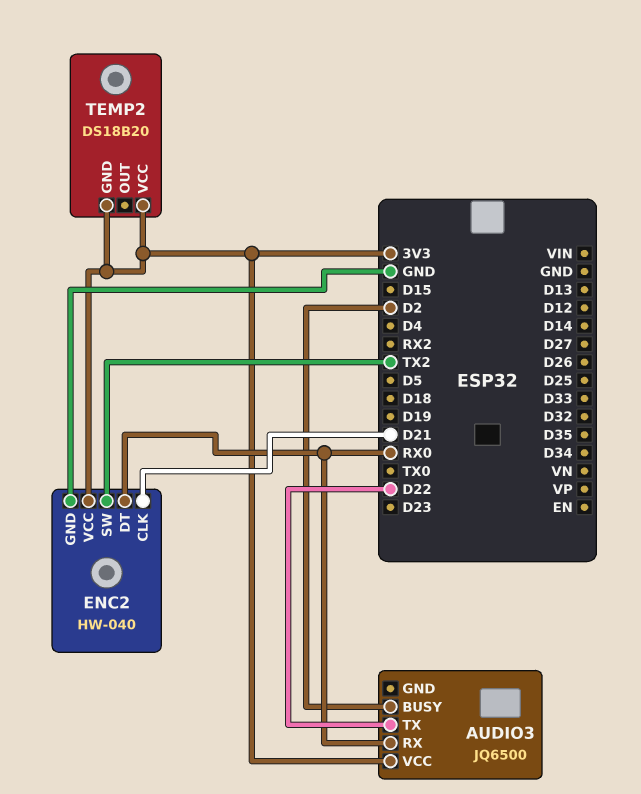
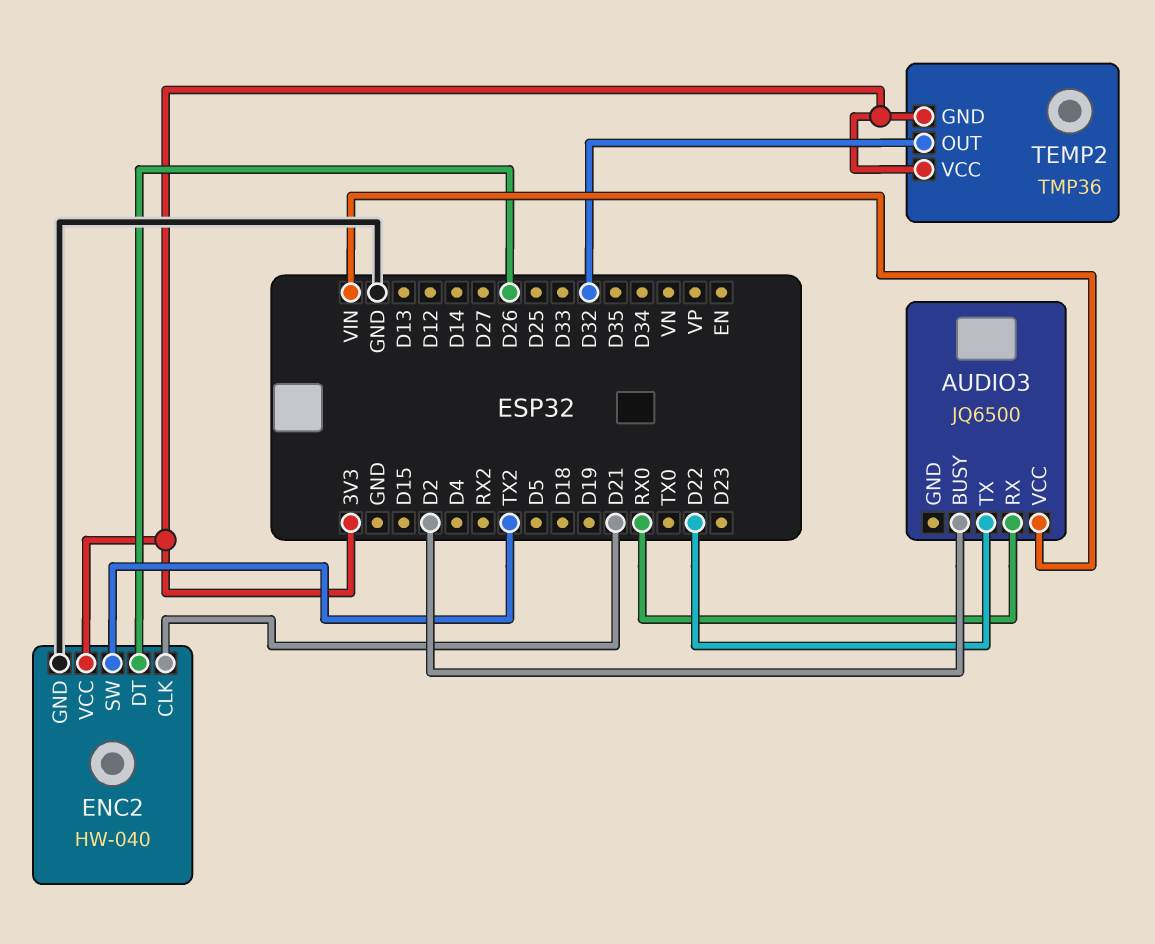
AUDIO3 pin VCC: 3V3 -> VIN
ENC2 pin DT: RX0 -> D26
TEMP2: DS18B20 -> TMP36
TEMP2 pin OUT: none -> D32

